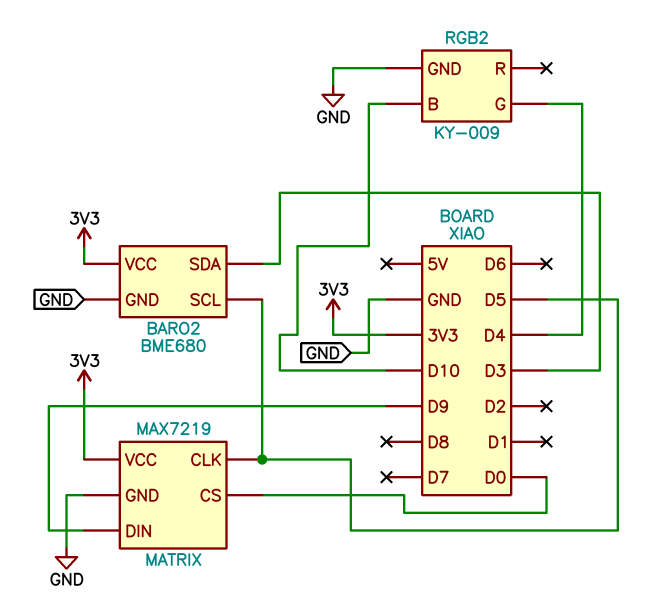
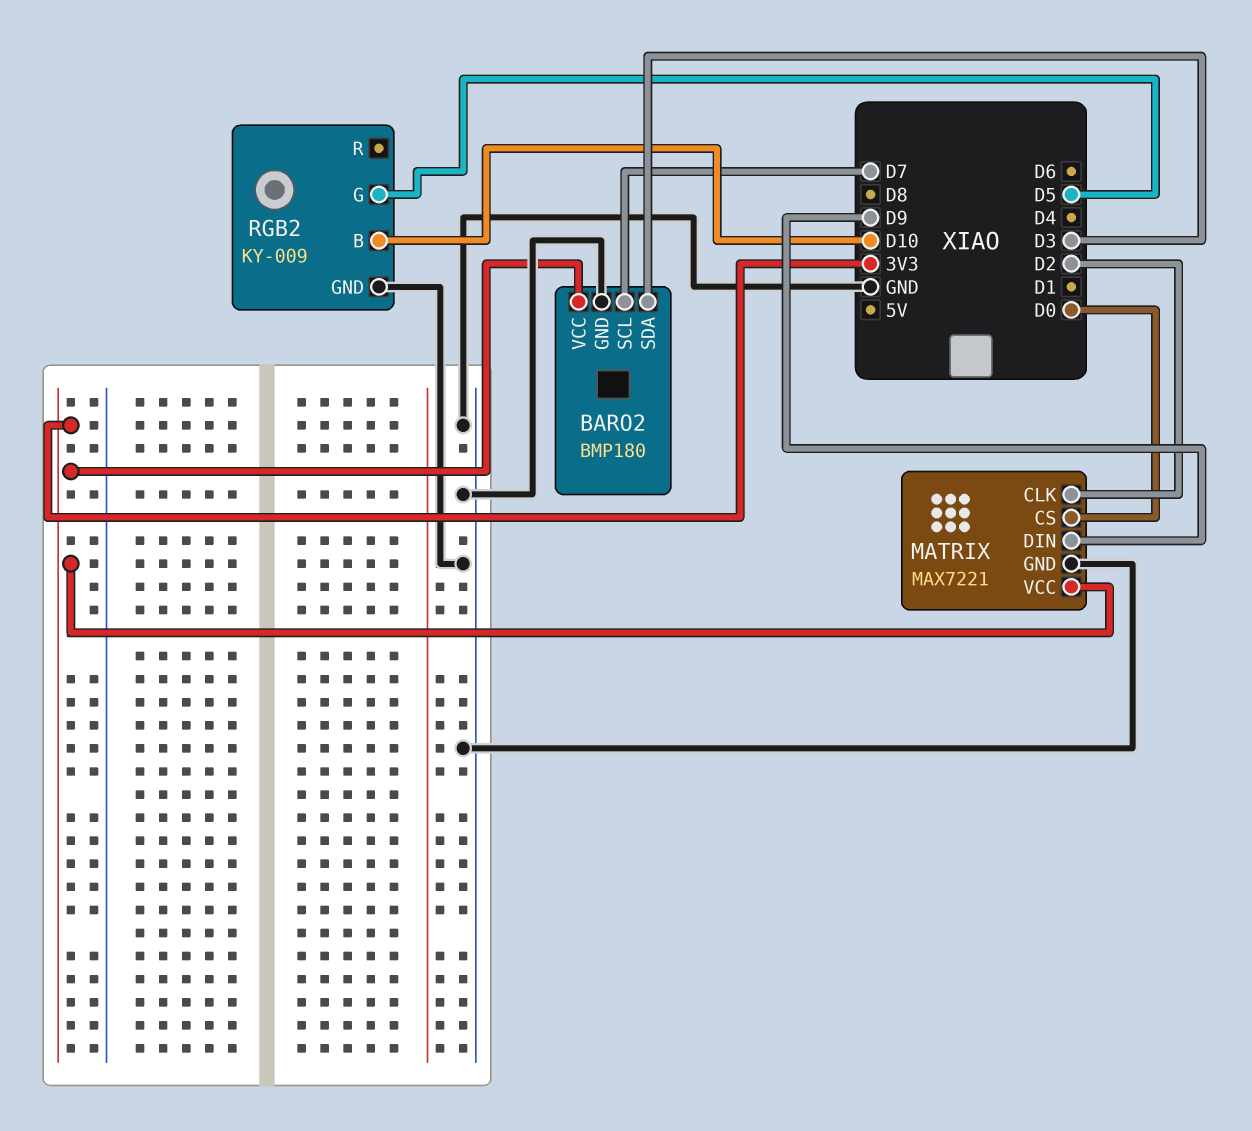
BARO2: BME680 -> BMP180
BARO2 pin SCL: D5 -> D7
MATRIX: MAX7219 -> MAX7221
MATRIX pin CLK: D5 -> D2
RGB2 pin G: D4 -> D5

